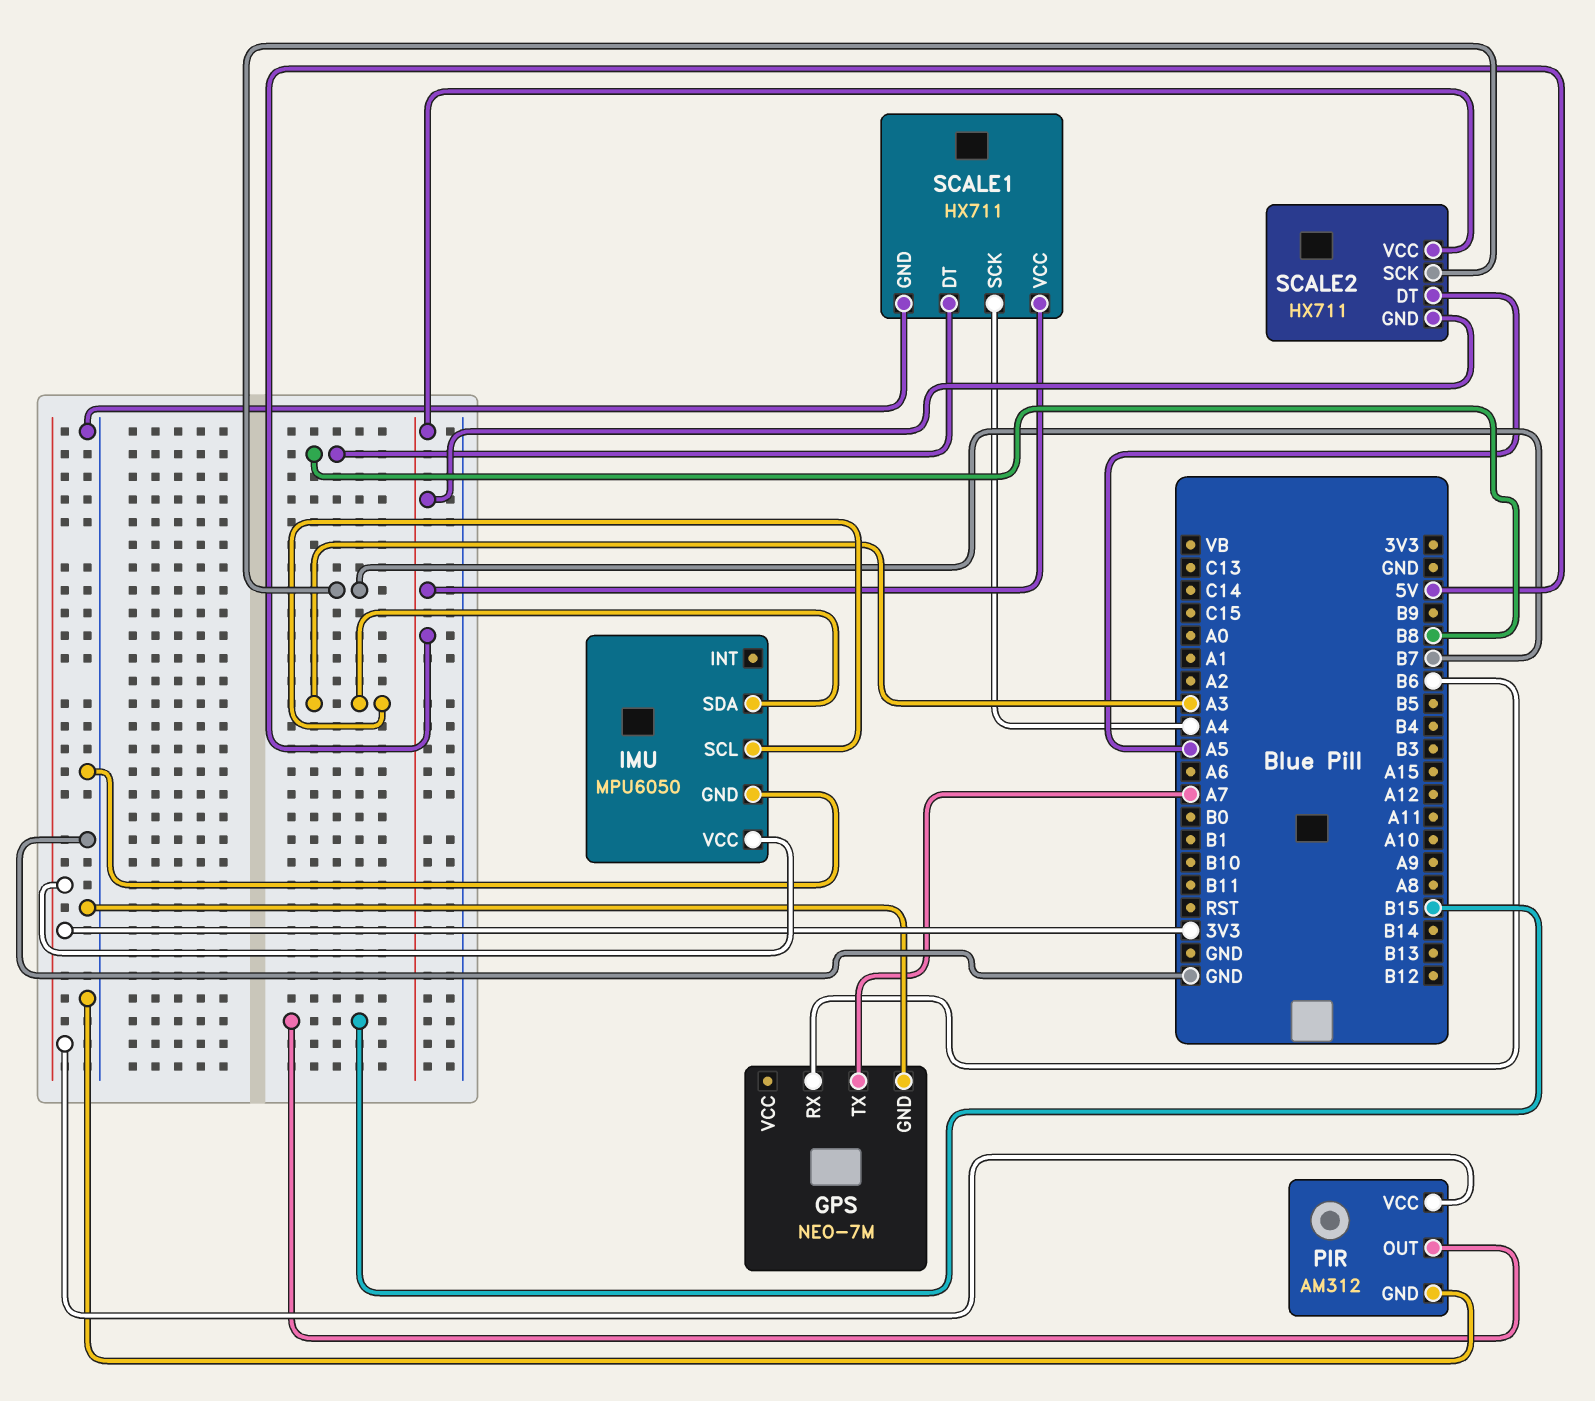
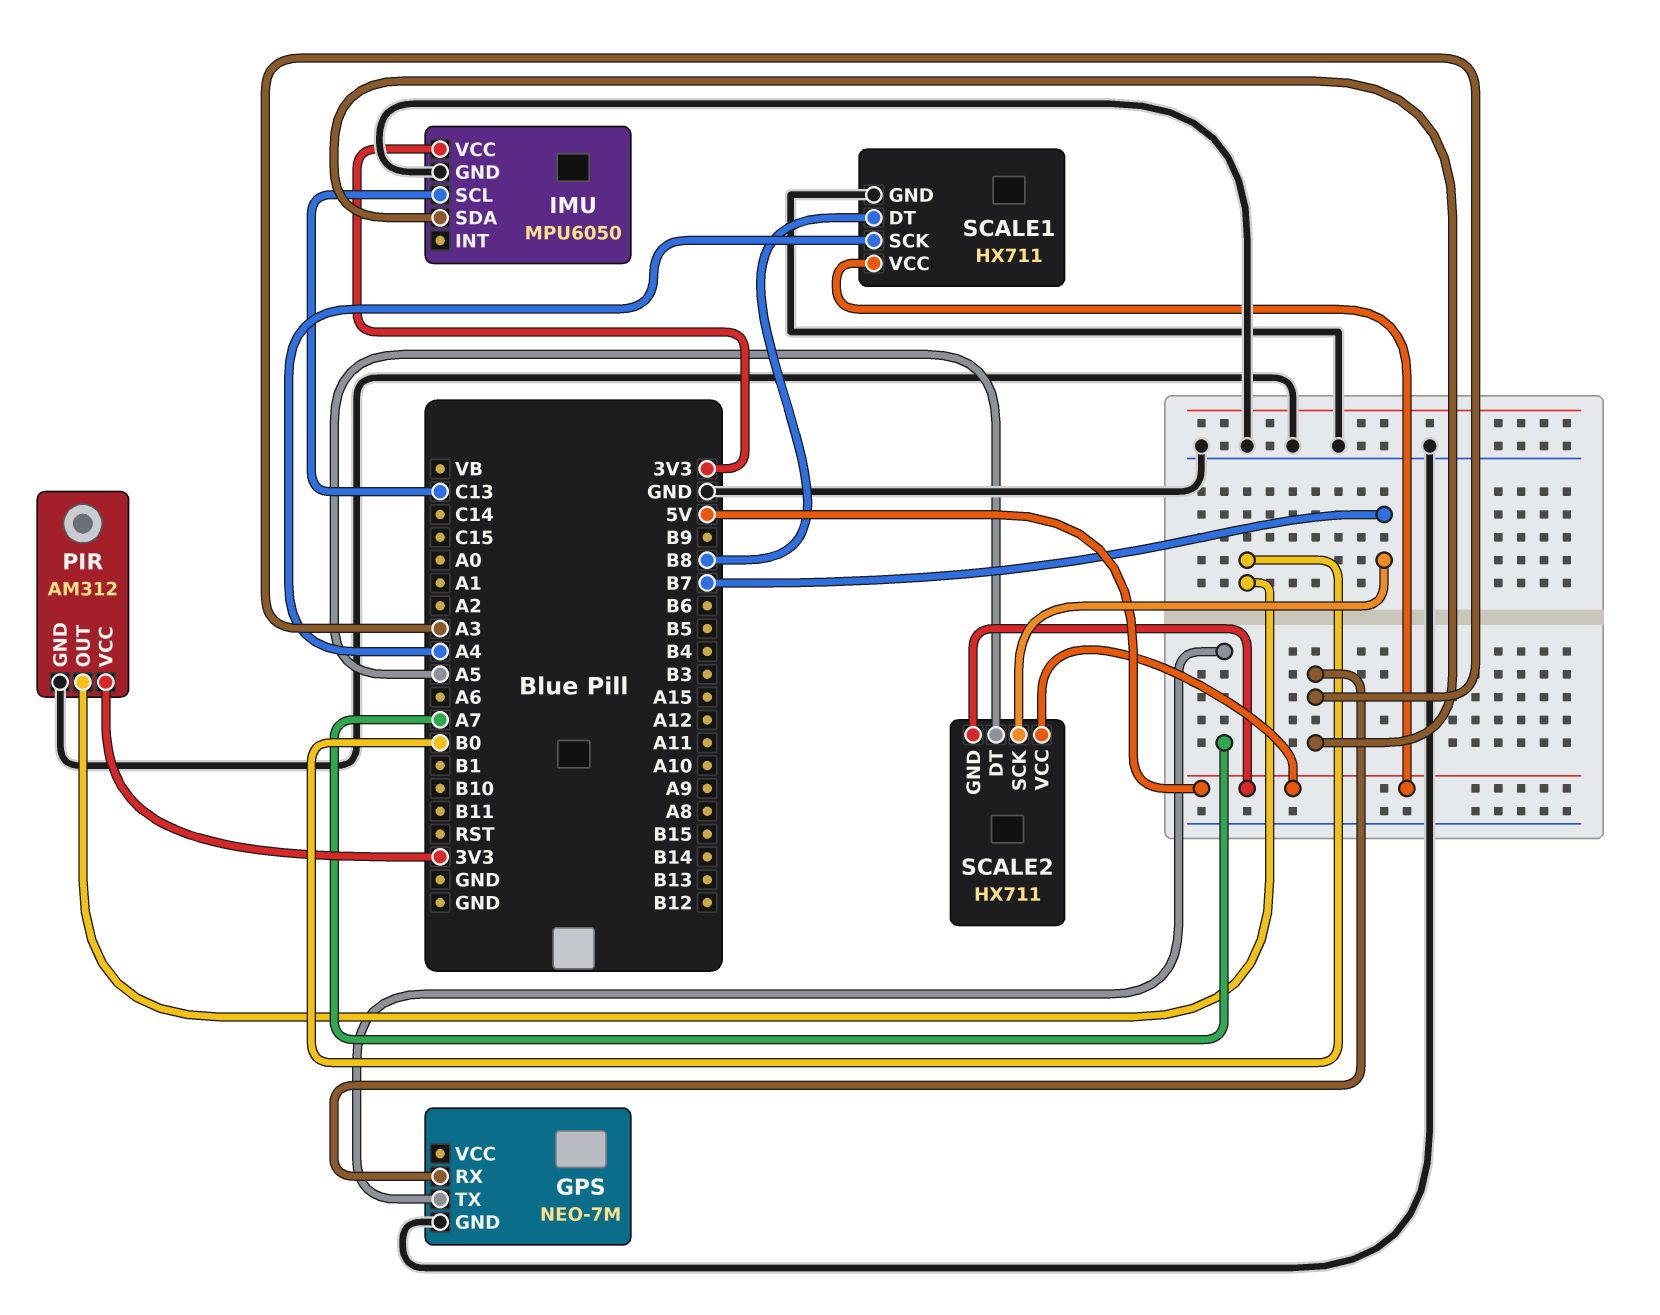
GPS pin RX: B6 -> A3
IMU pin SCL: A3 -> C13
PIR pin OUT: B15 -> B0

